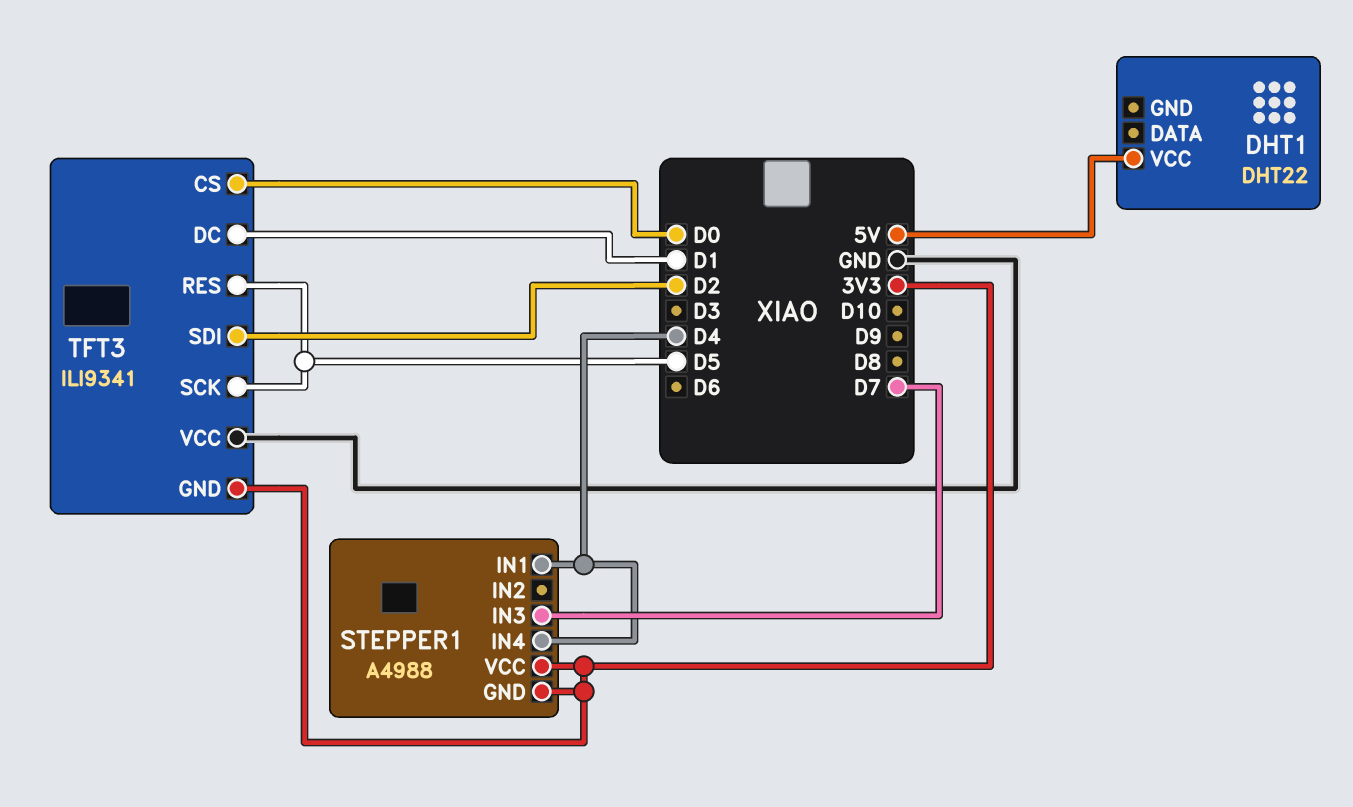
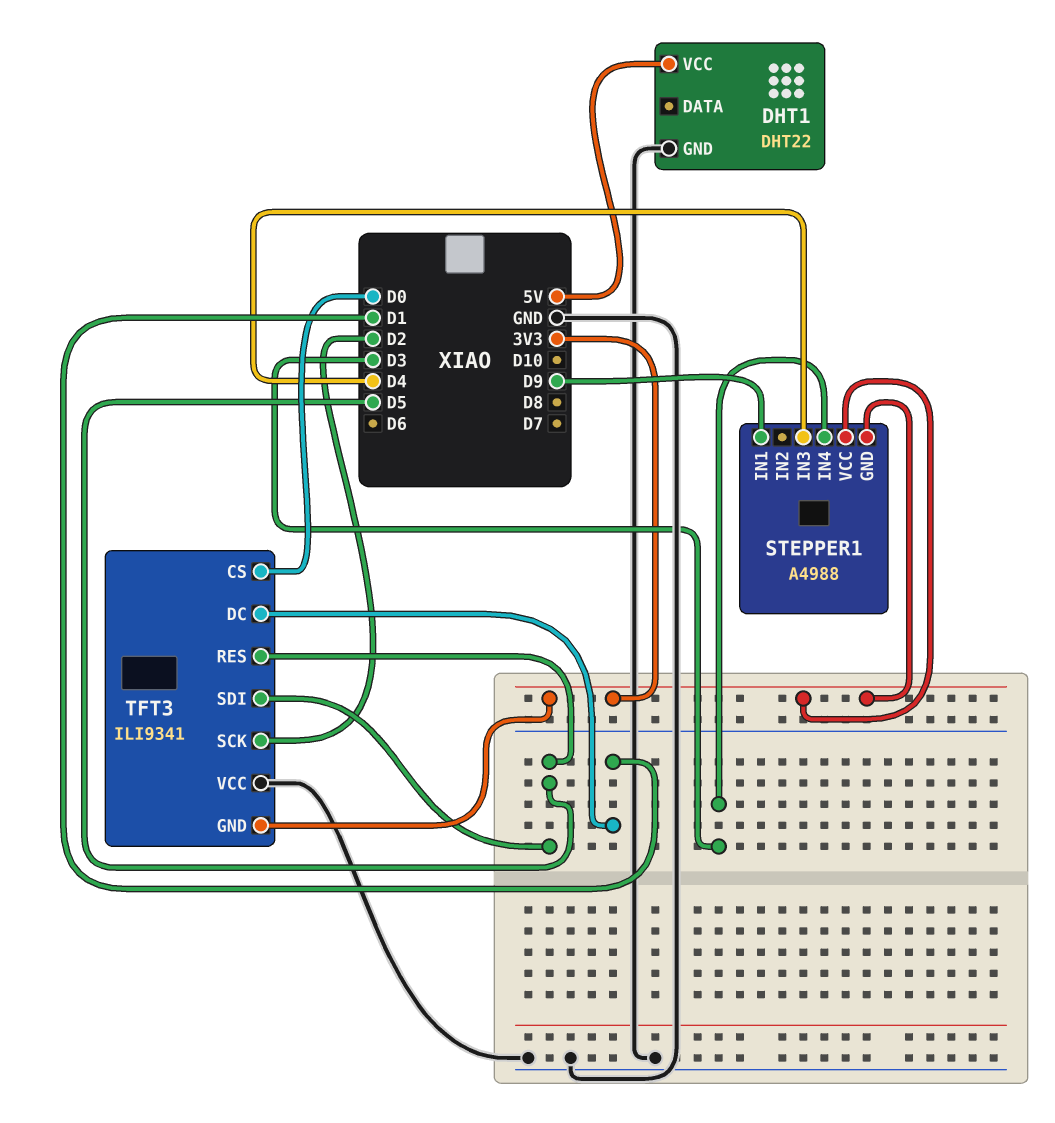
DHT1 pin GND: none -> GND
STEPPER1 pin IN1: D4 -> D9
STEPPER1 pin IN3: D7 -> D4
STEPPER1 pin IN4: D4 -> D3
TFT3 pin SCK: D5 -> D2
TFT3 pin SDI: D2 -> D5

